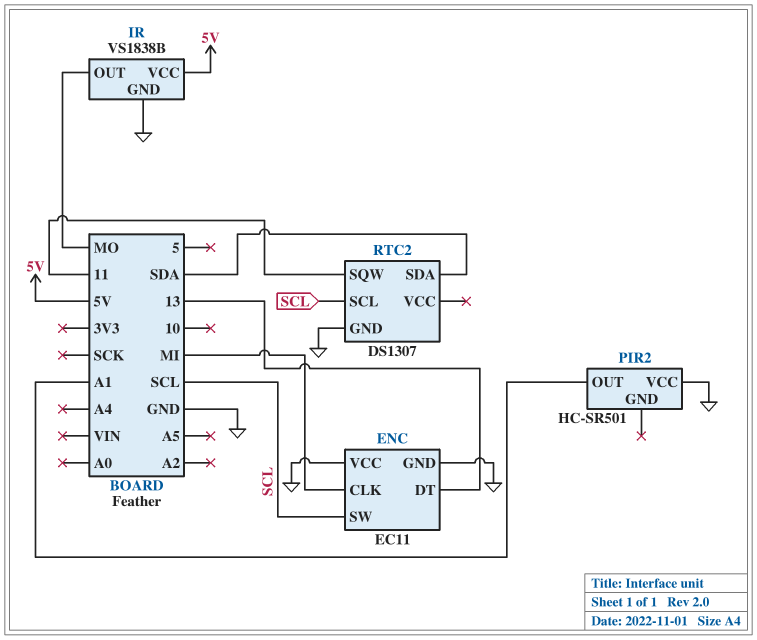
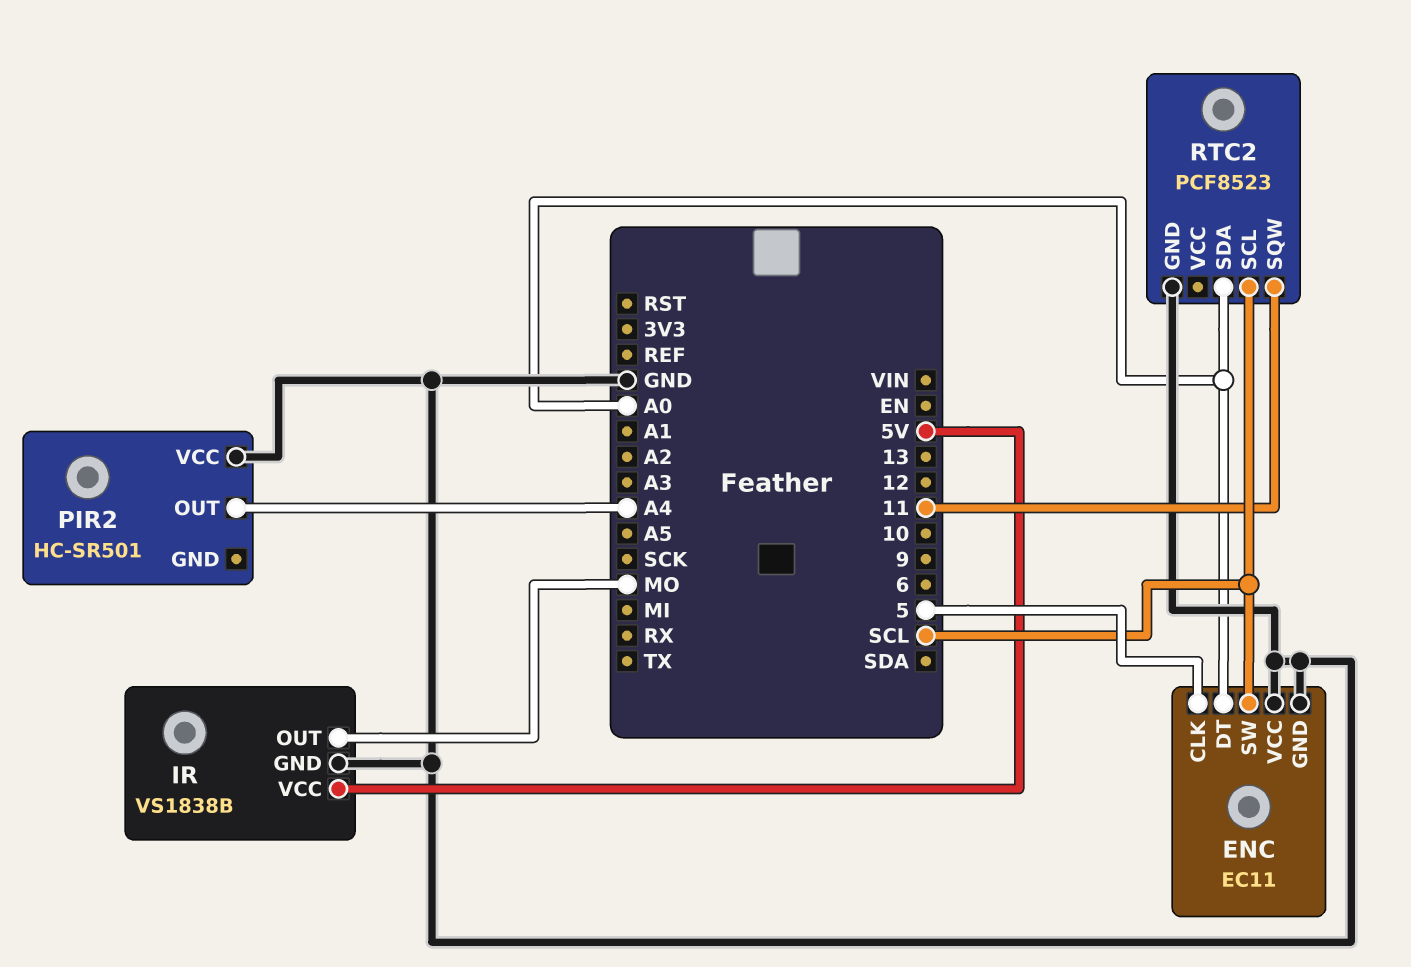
ENC pin CLK: MI -> 5
ENC pin DT: 13 -> A0
PIR2 pin OUT: A1 -> A4
RTC2: DS1307 -> PCF8523
RTC2 pin SDA: SDA -> A0

